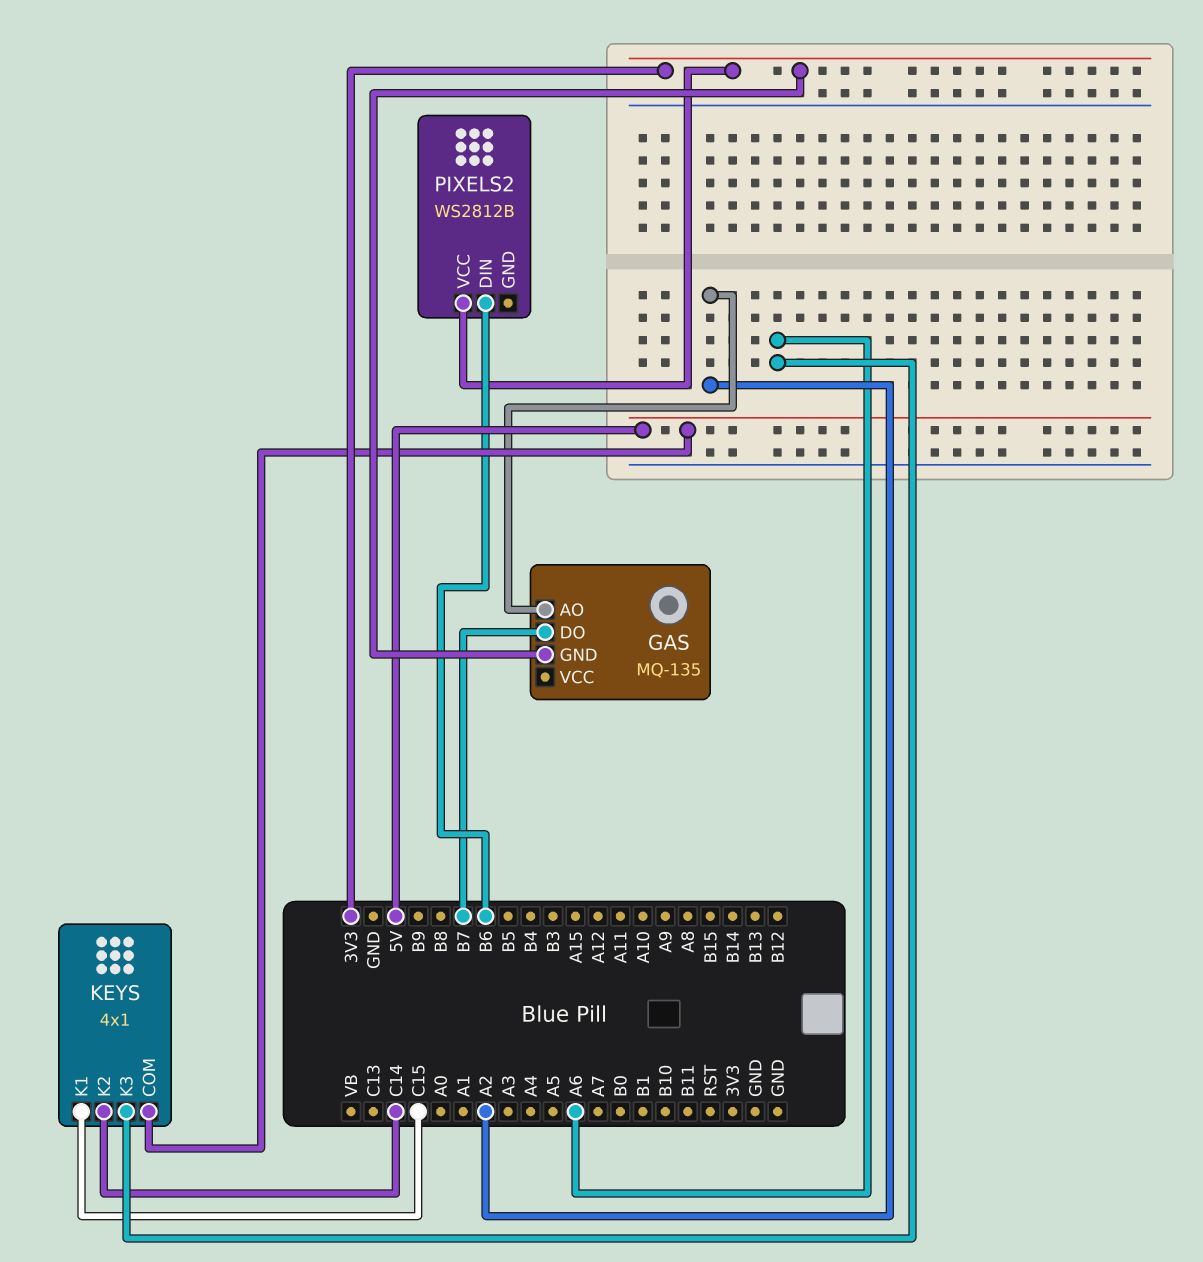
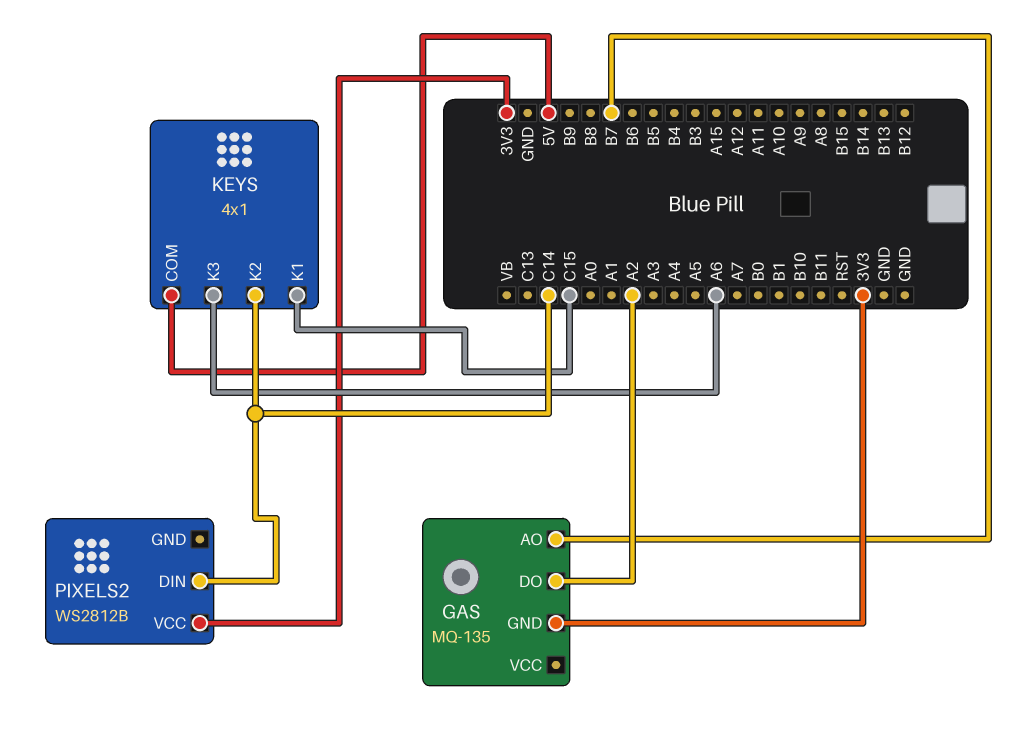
GAS pin AO: A2 -> B7
GAS pin DO: B7 -> A2
PIXELS2 pin DIN: B6 -> C14

